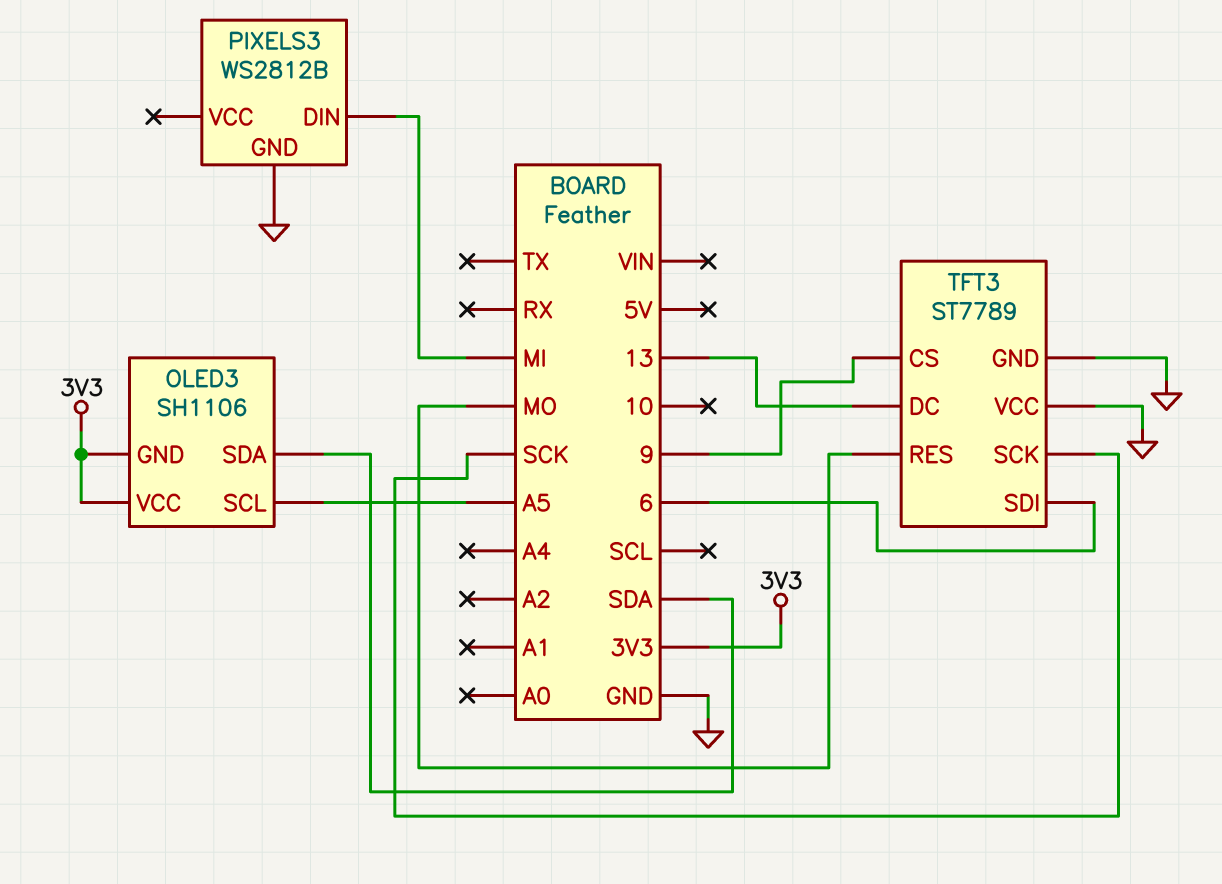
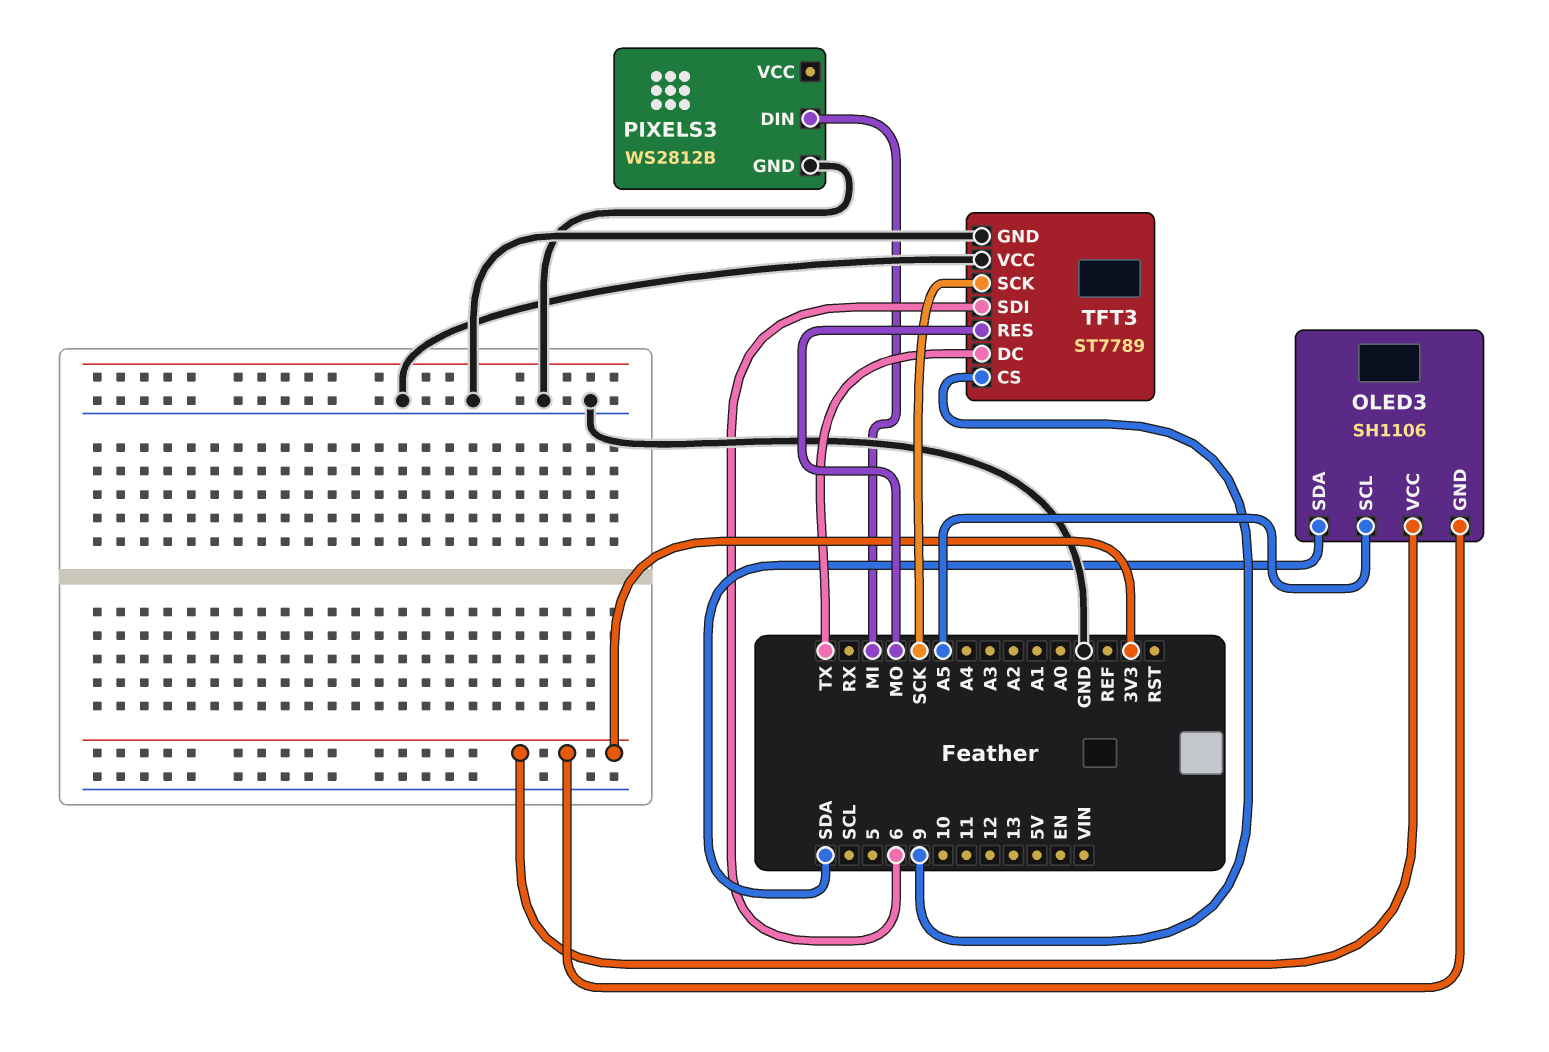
TFT3 pin DC: 13 -> TX

